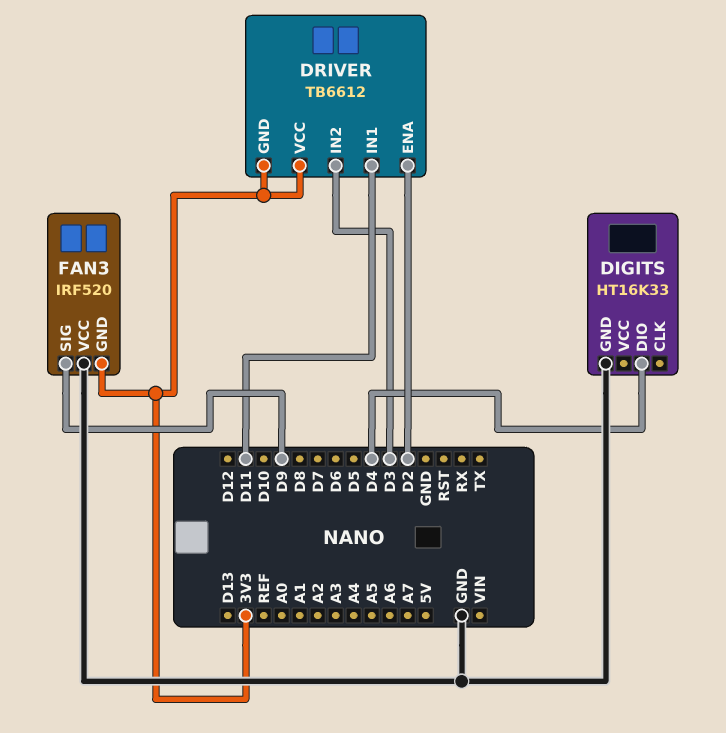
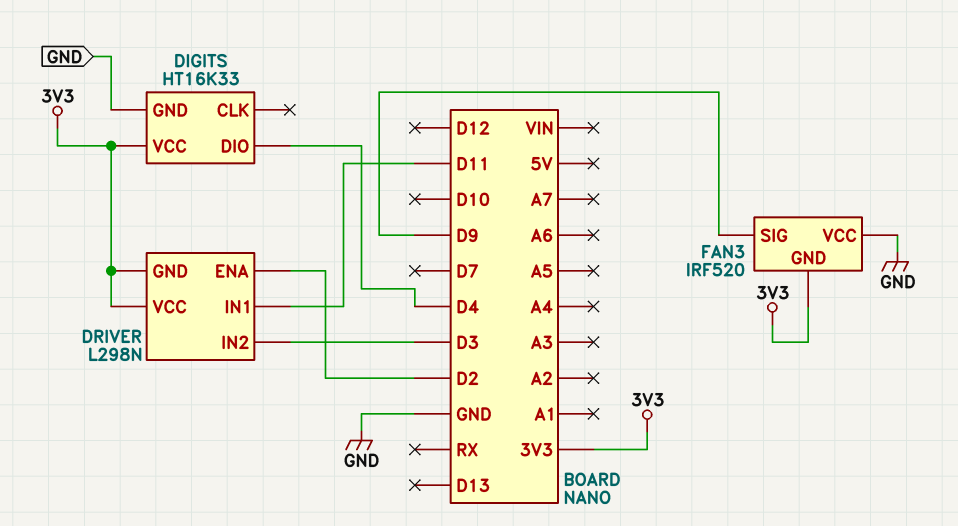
DIGITS pin VCC: none -> 3V3
DRIVER: TB6612 -> L298N

